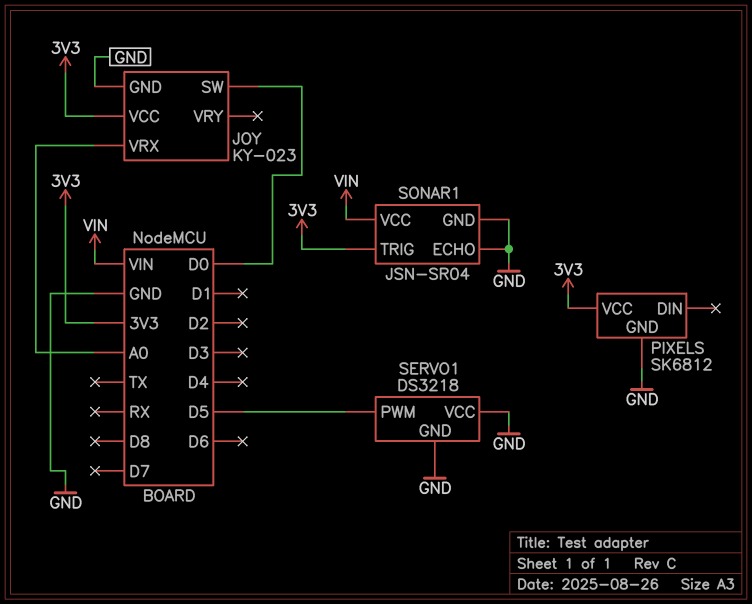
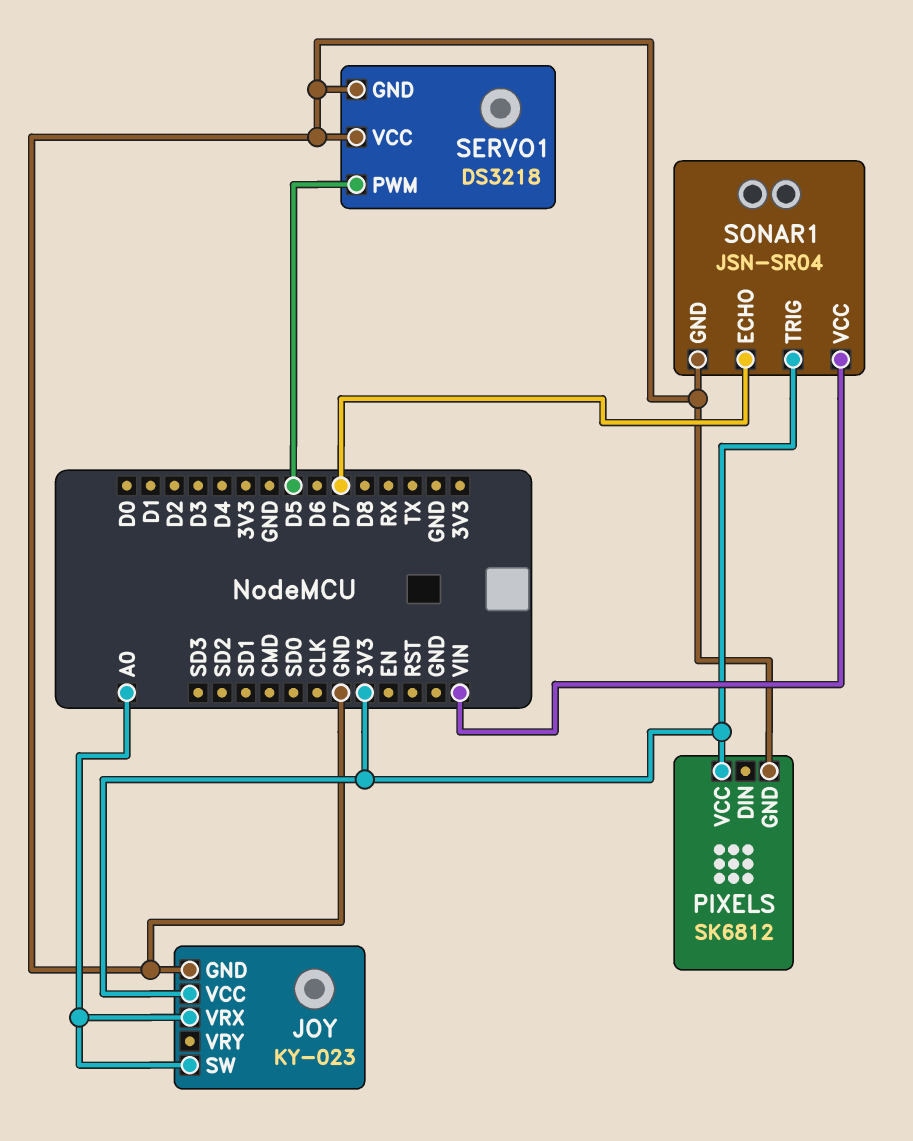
JOY pin SW: D0 -> A0
SONAR1 pin ECHO: GND -> D7

